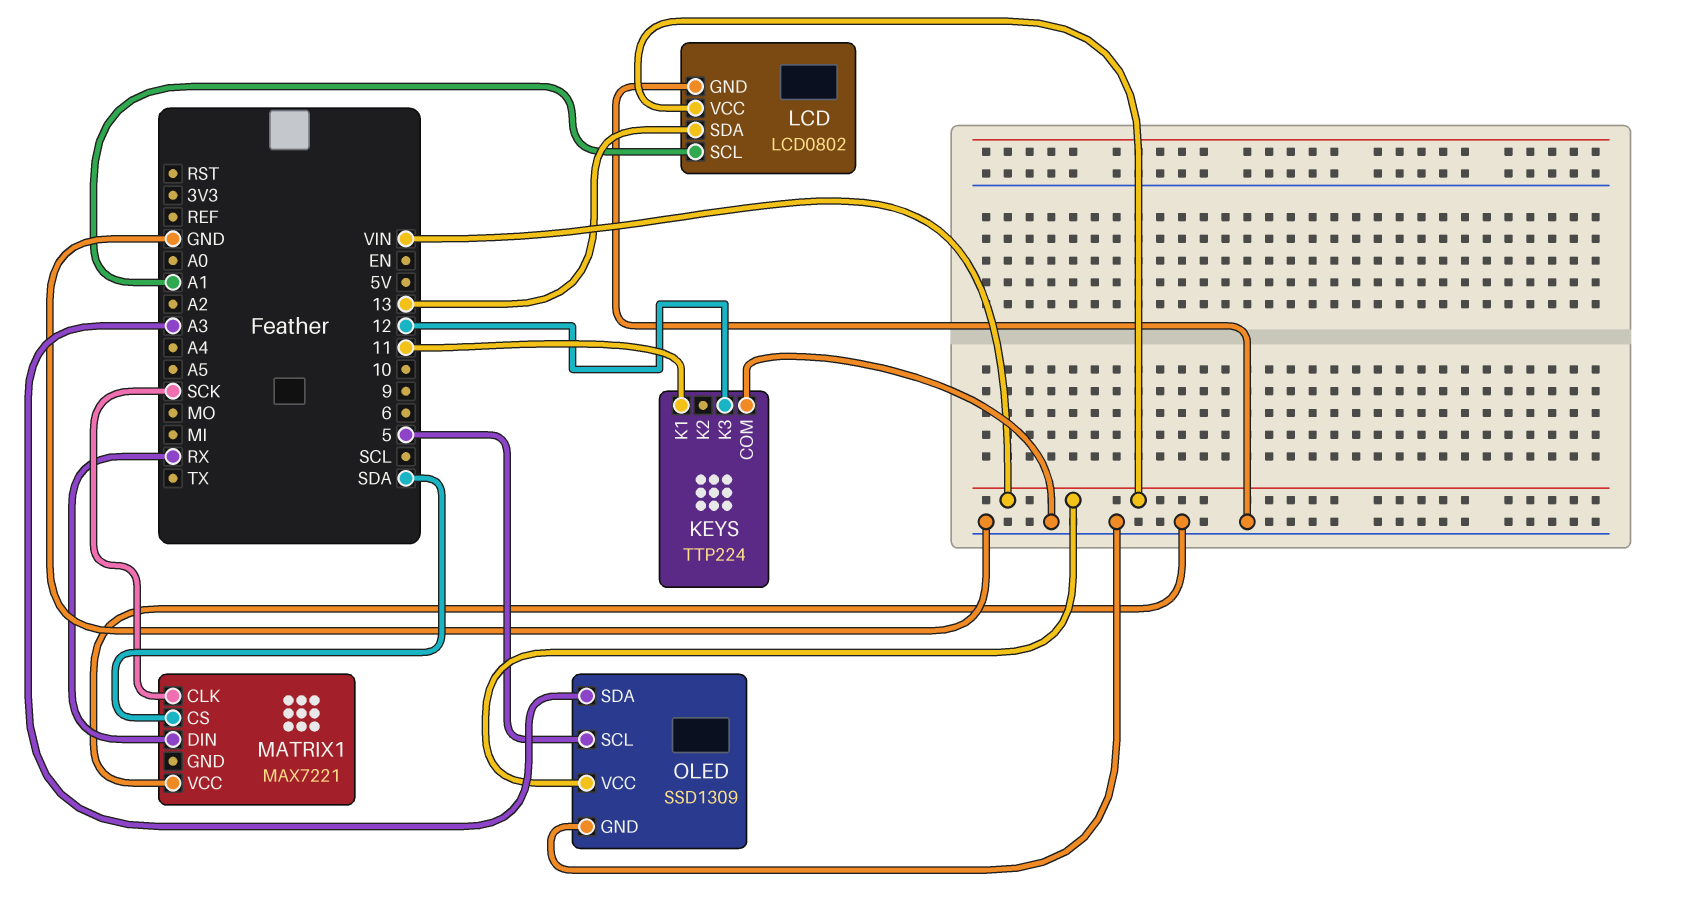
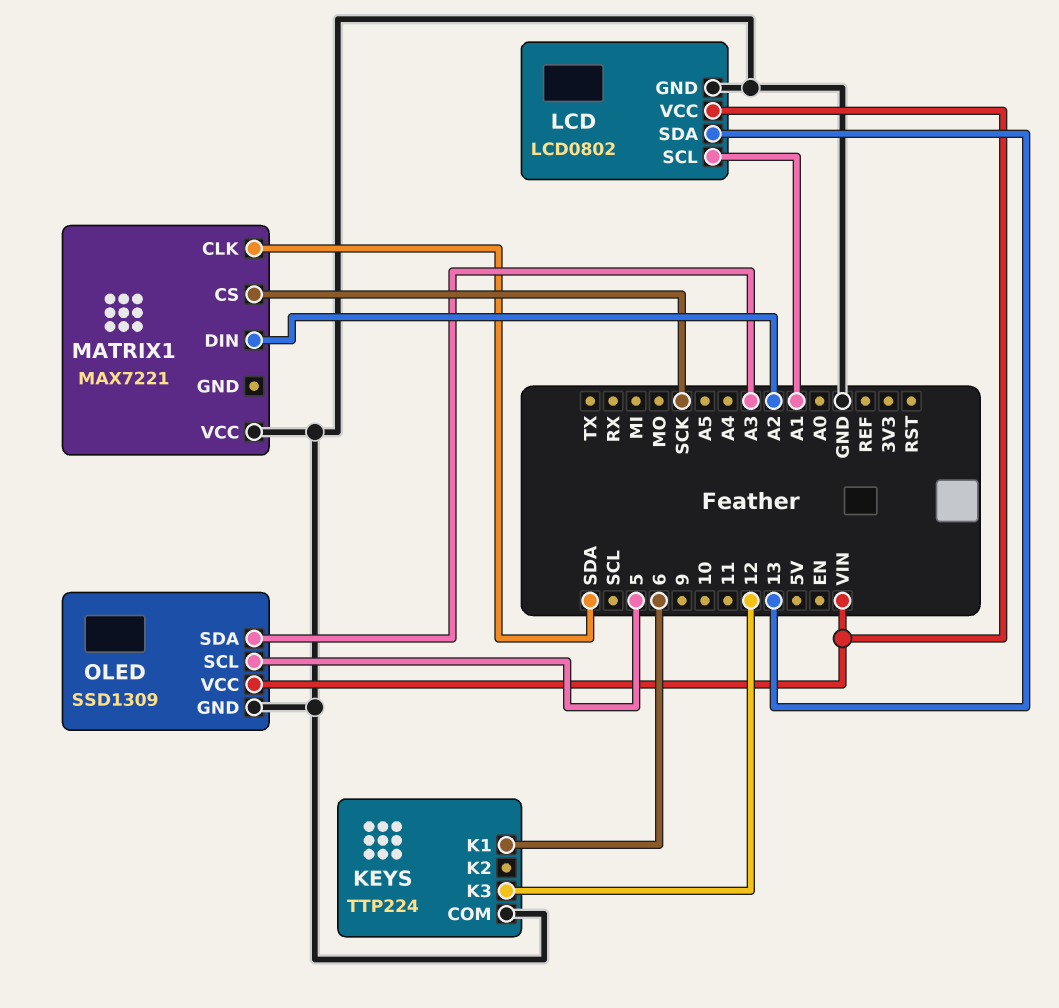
KEYS pin K1: 11 -> 6
MATRIX1 pin CLK: SCK -> SDA
MATRIX1 pin CS: SDA -> SCK
MATRIX1 pin DIN: RX -> A2

